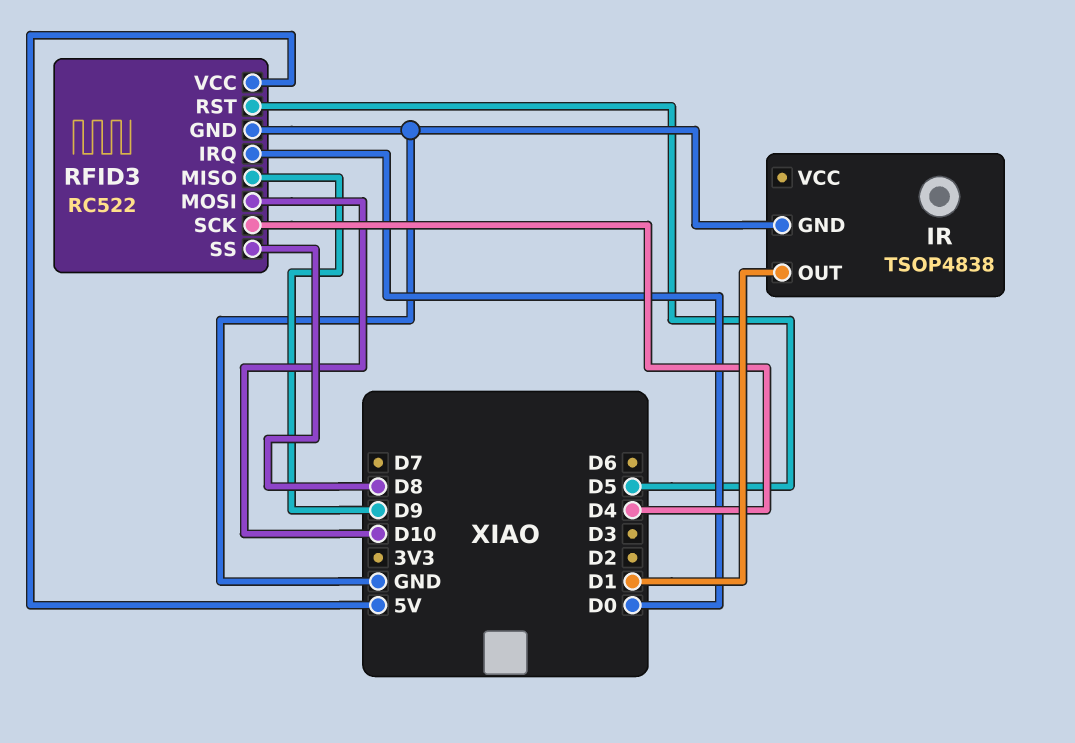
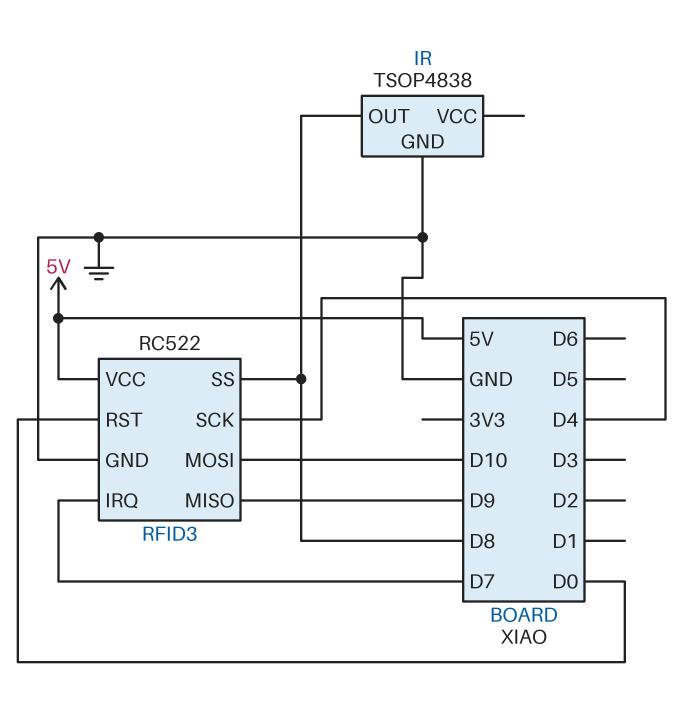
IR pin OUT: D1 -> D8
RFID3 pin IRQ: D0 -> D7
RFID3 pin RST: D5 -> D0

